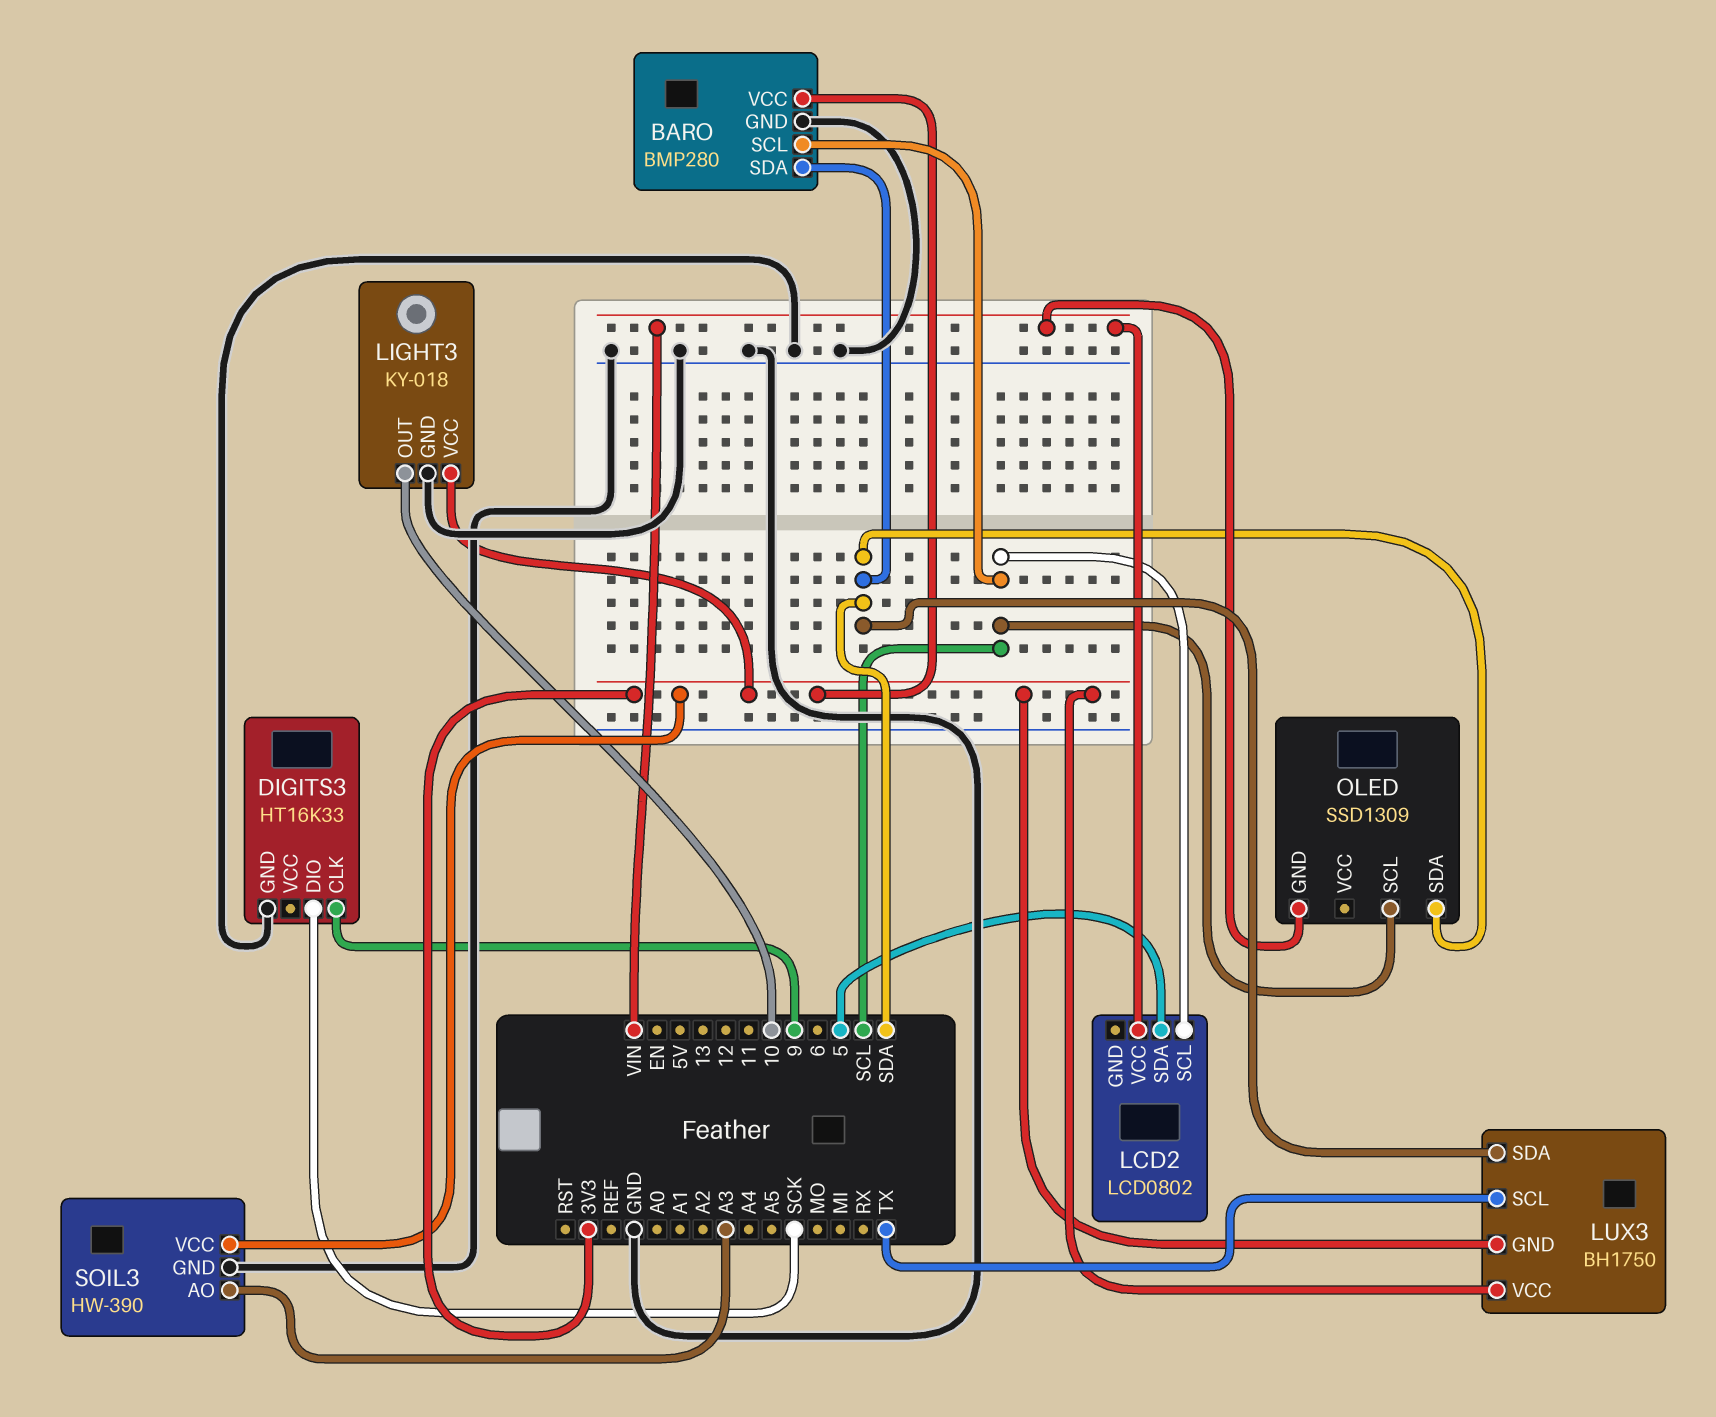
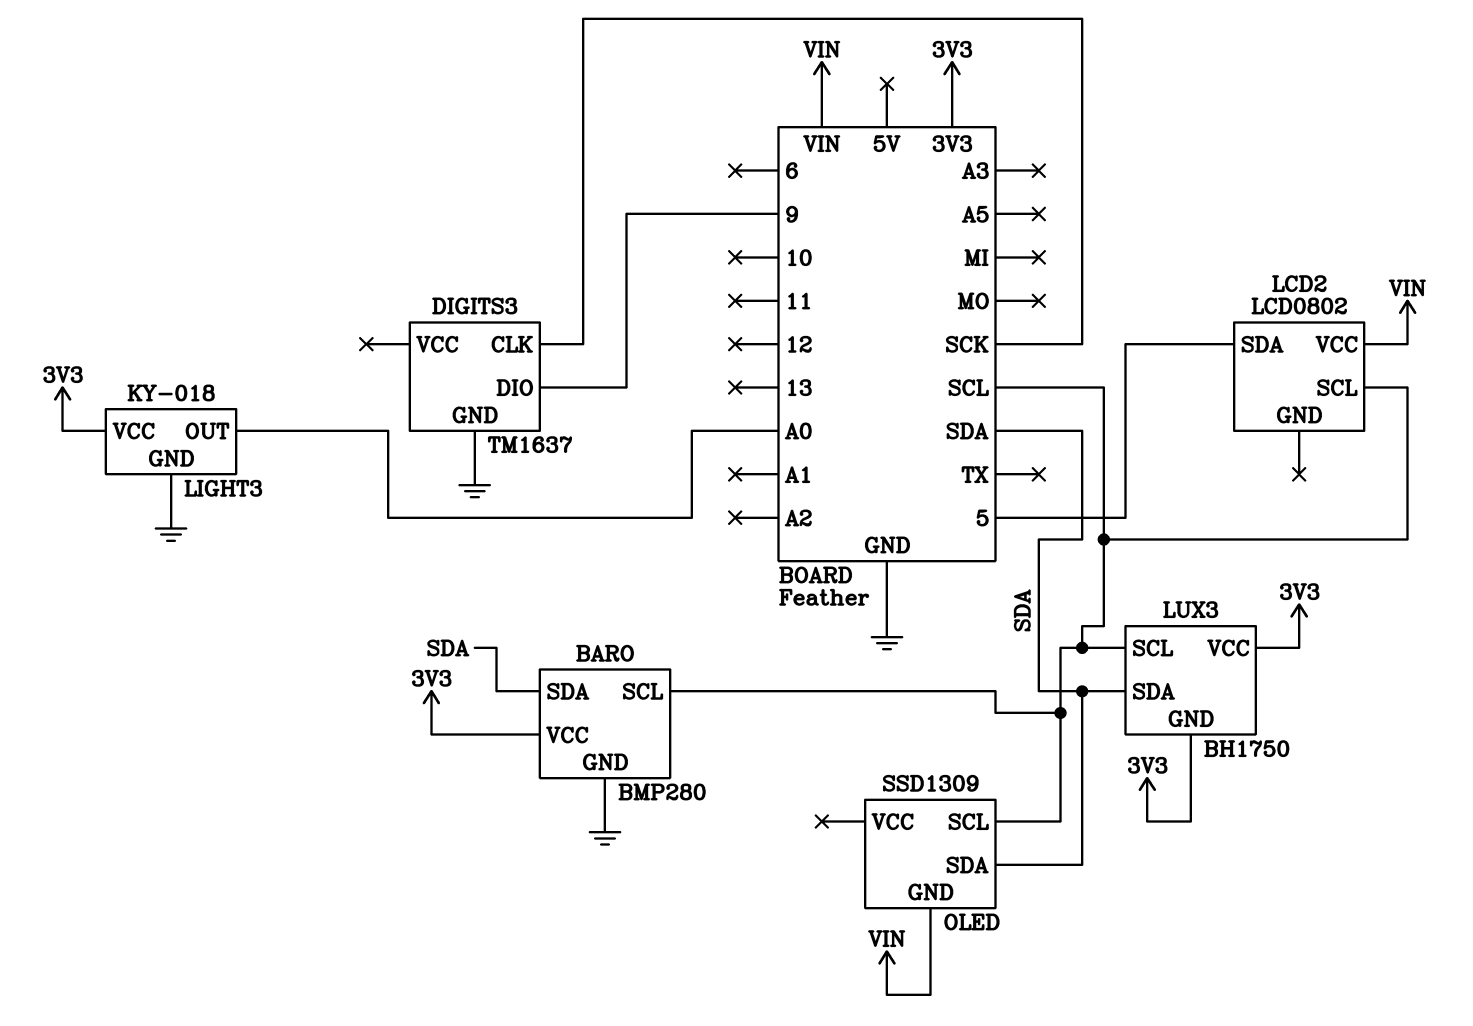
DIGITS3: HT16K33 -> TM1637
DIGITS3 pin CLK: 9 -> SCK
DIGITS3 pin DIO: SCK -> 9
LIGHT3 pin OUT: 10 -> A0
LUX3 pin SCL: TX -> SCL
SOIL3: HW-390 -> none
SOIL3 pin AO: A3 -> none
SOIL3 pin GND: GND -> none
SOIL3 pin VCC: 3V3 -> none

